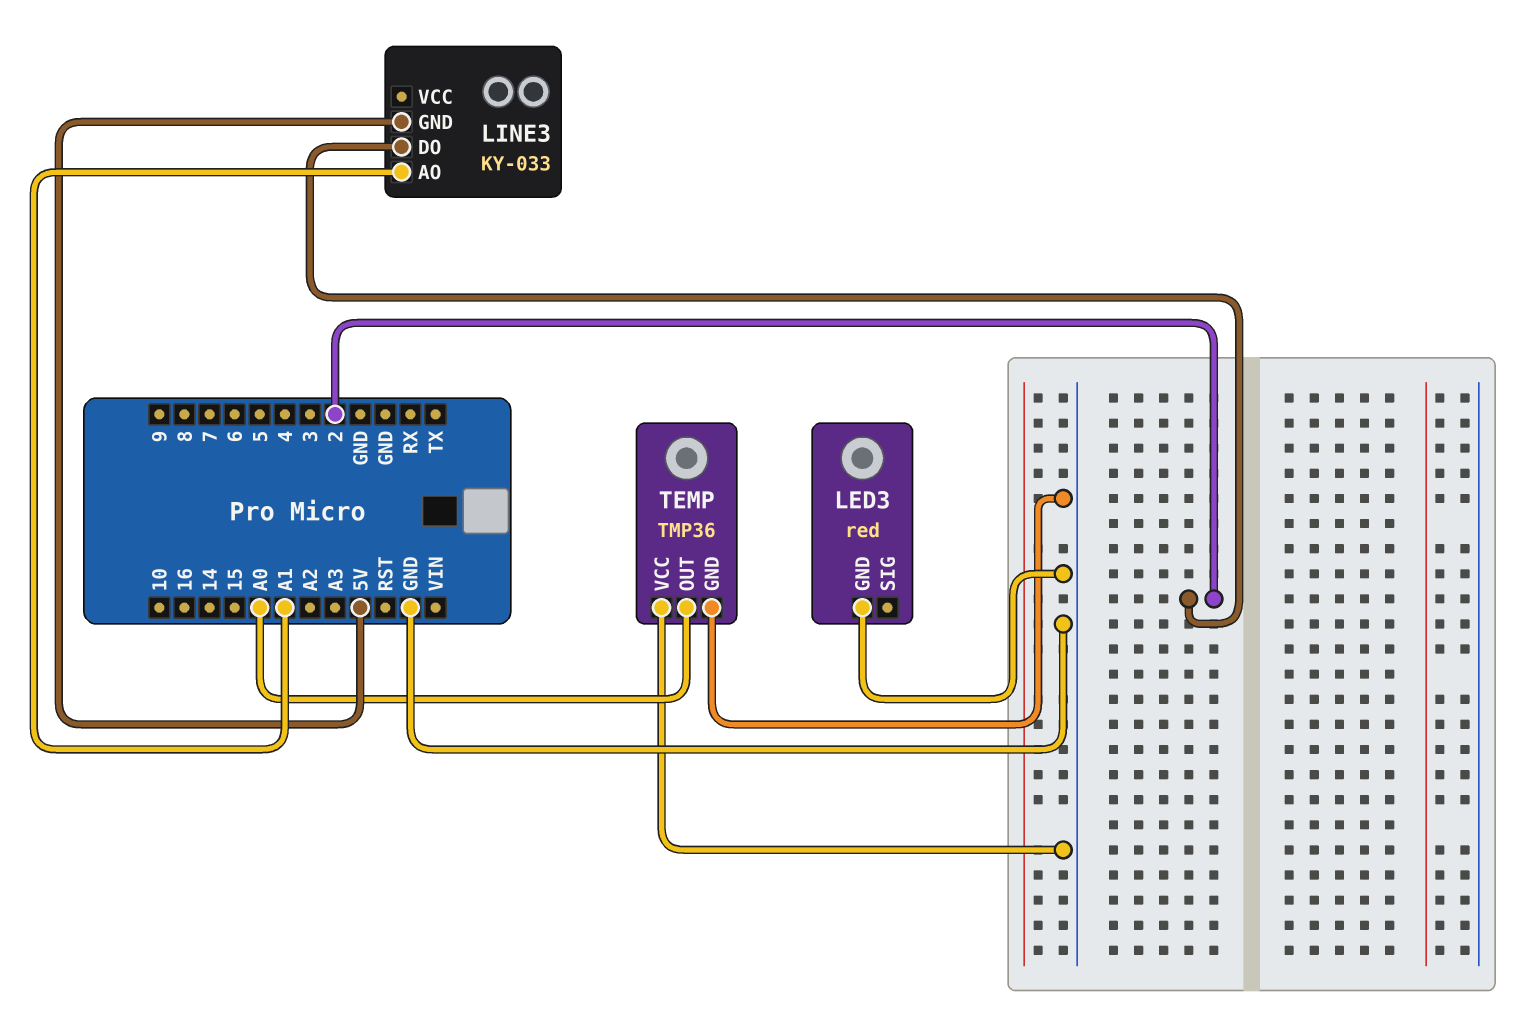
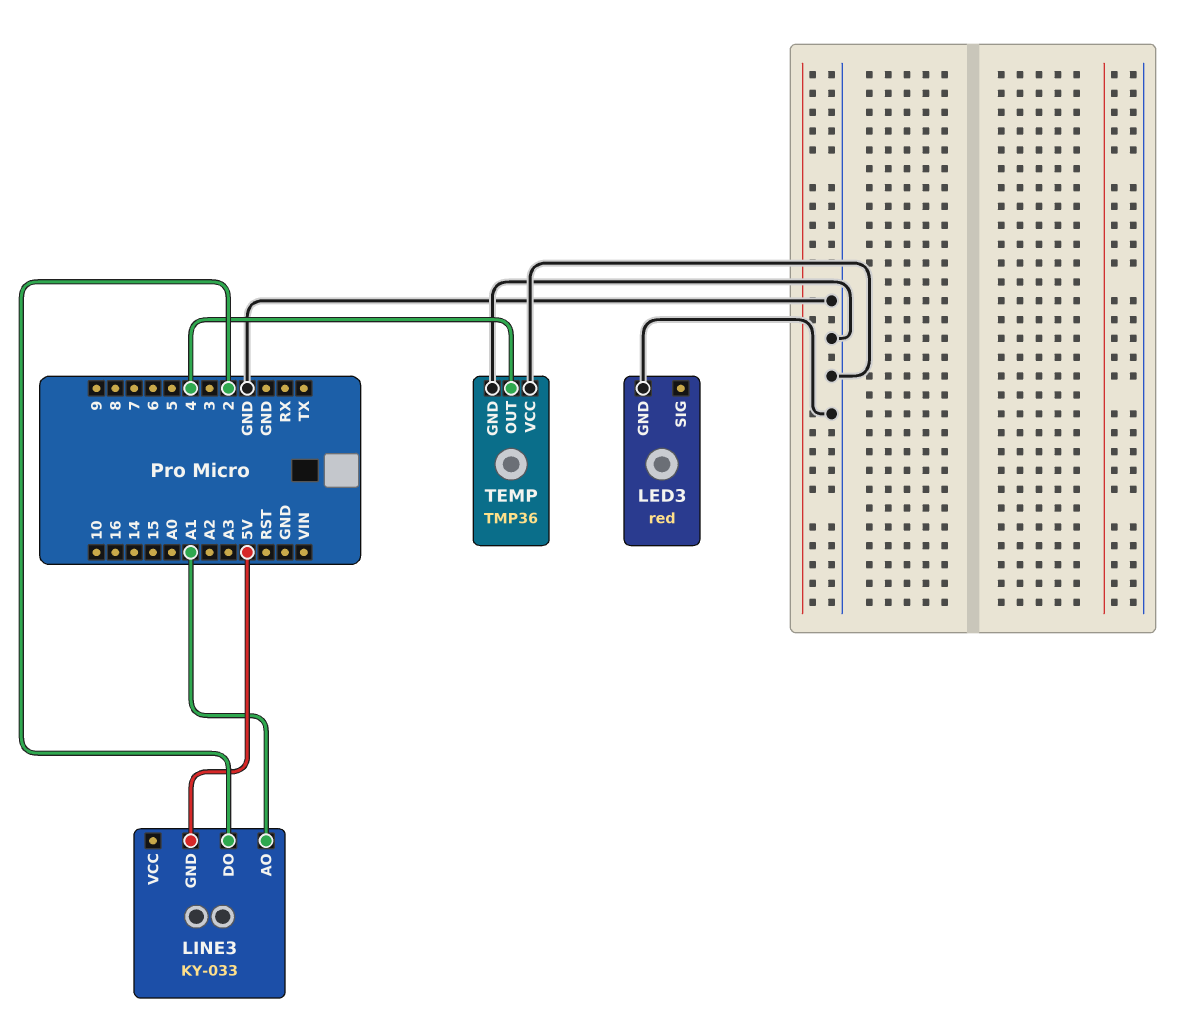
TEMP pin OUT: A0 -> 4

